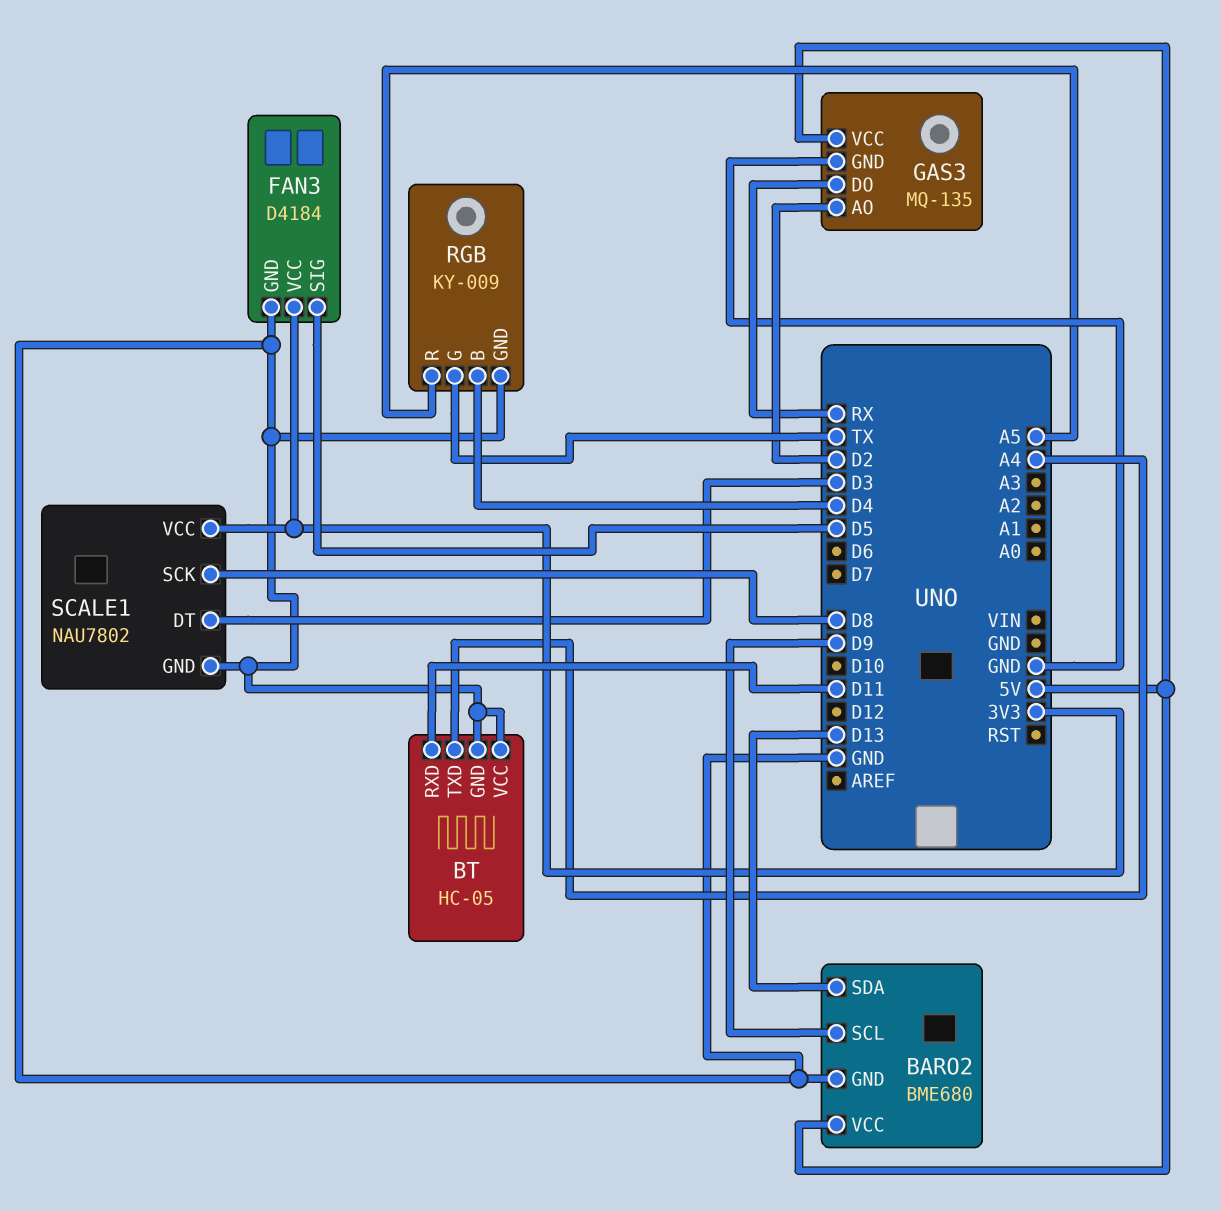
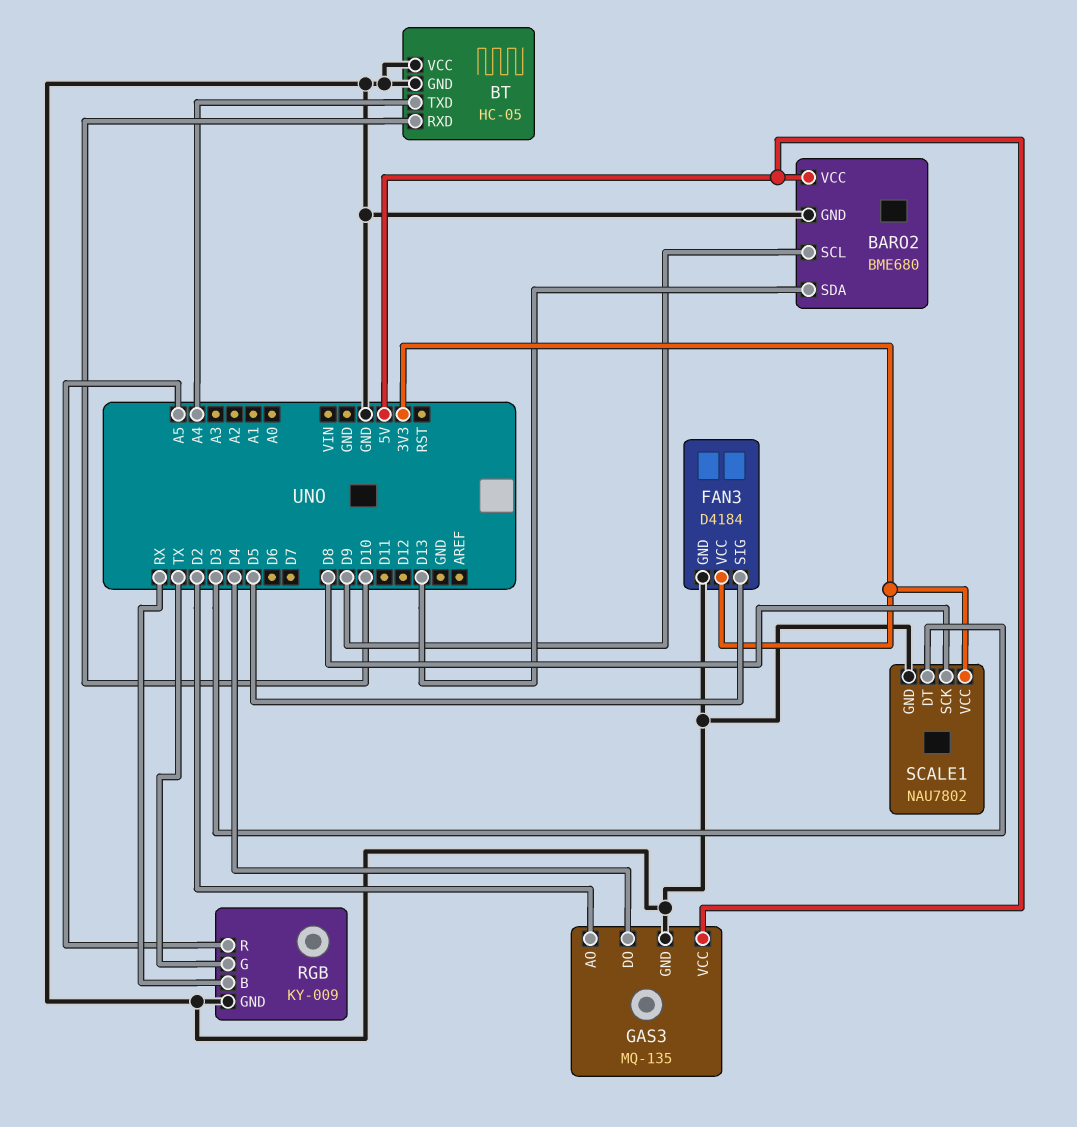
BT pin RXD: D11 -> D10
GAS3 pin DO: RX -> D4
RGB pin B: D4 -> RX

